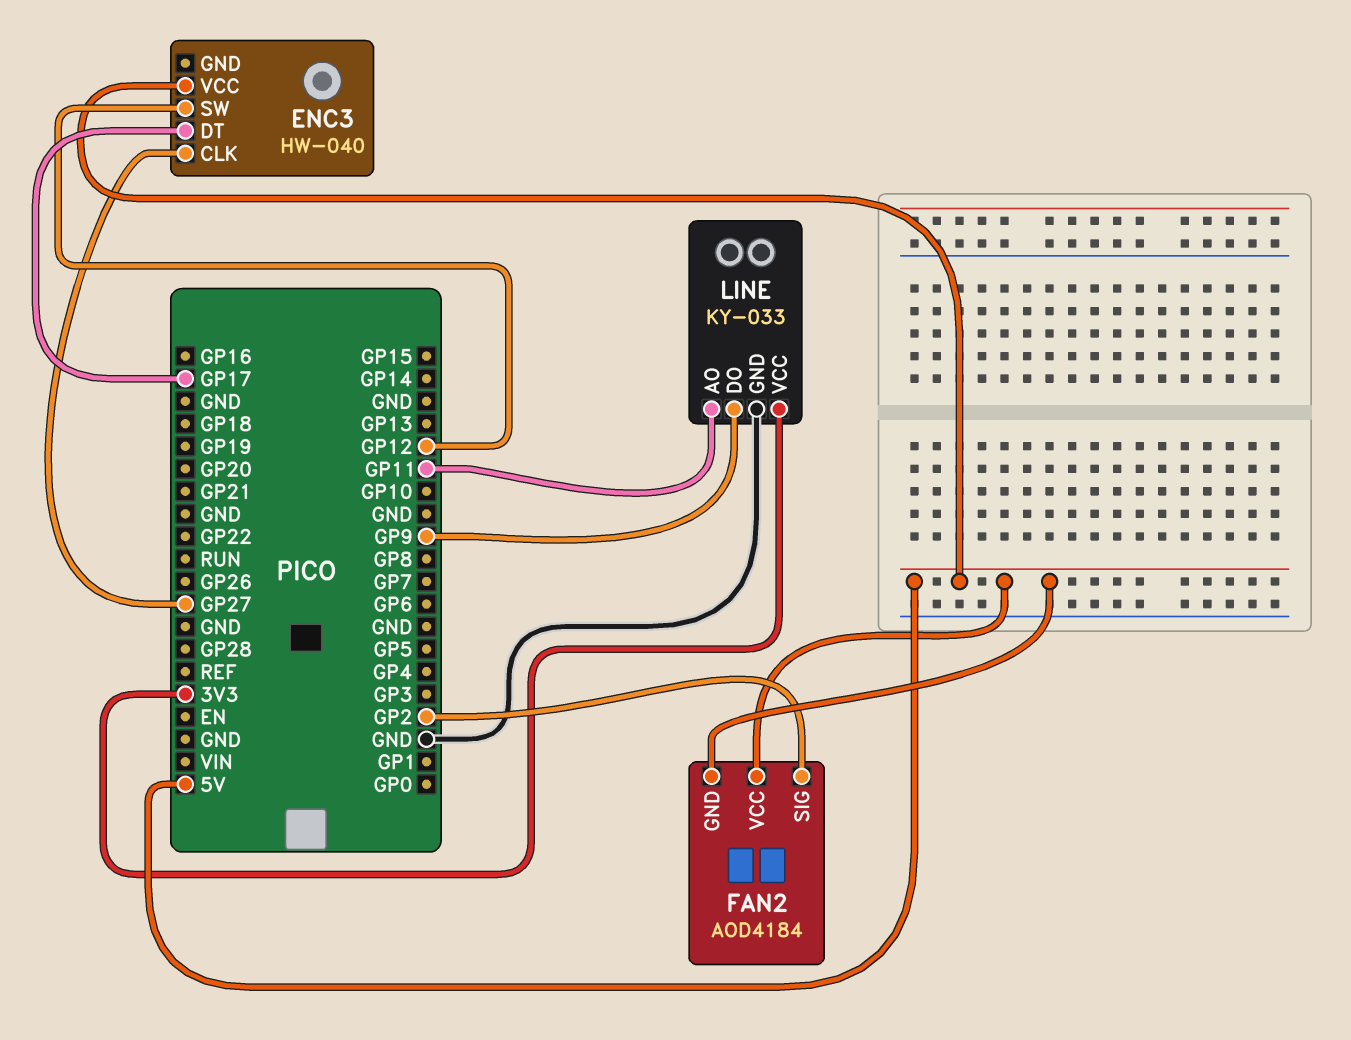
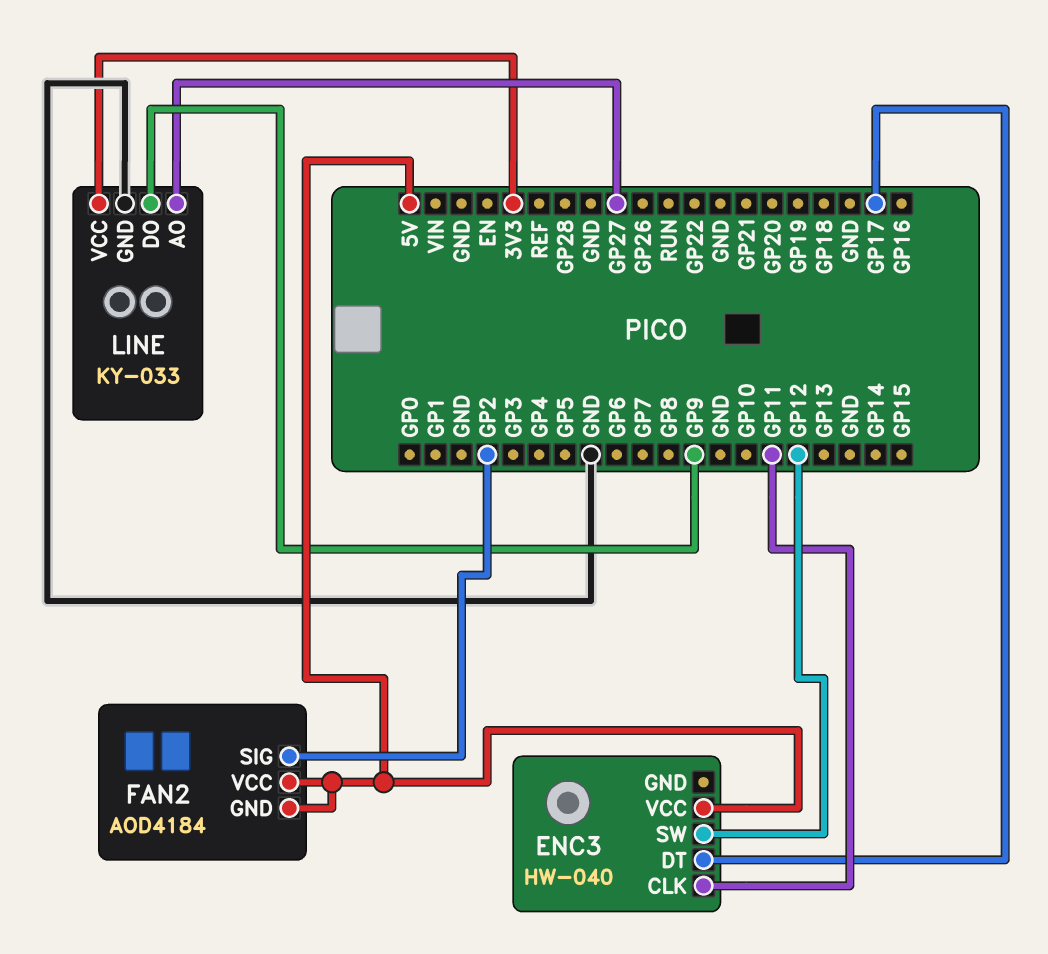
ENC3 pin CLK: GP27 -> GP11
LINE pin AO: GP11 -> GP27

